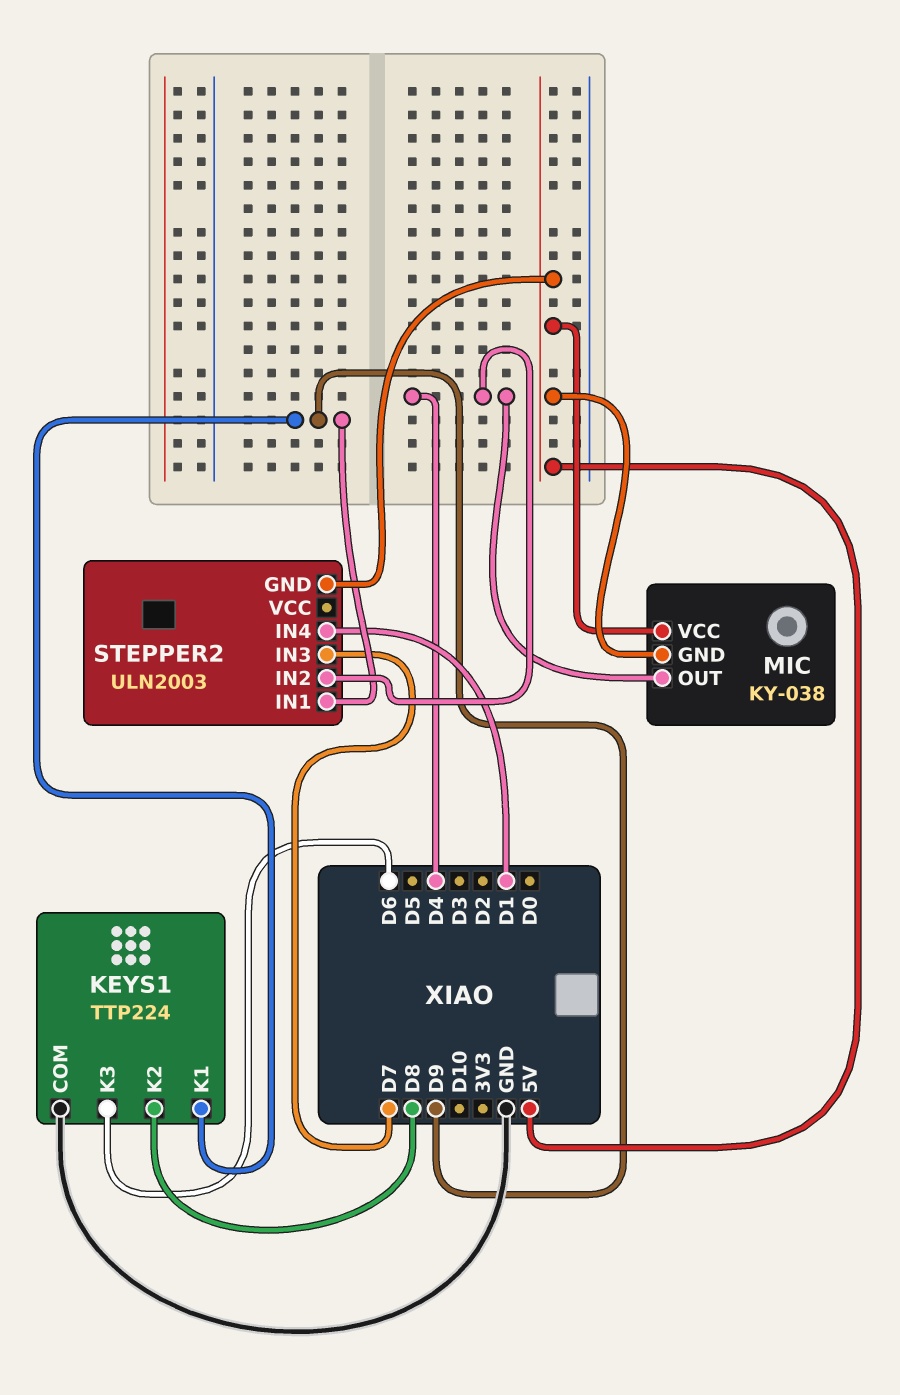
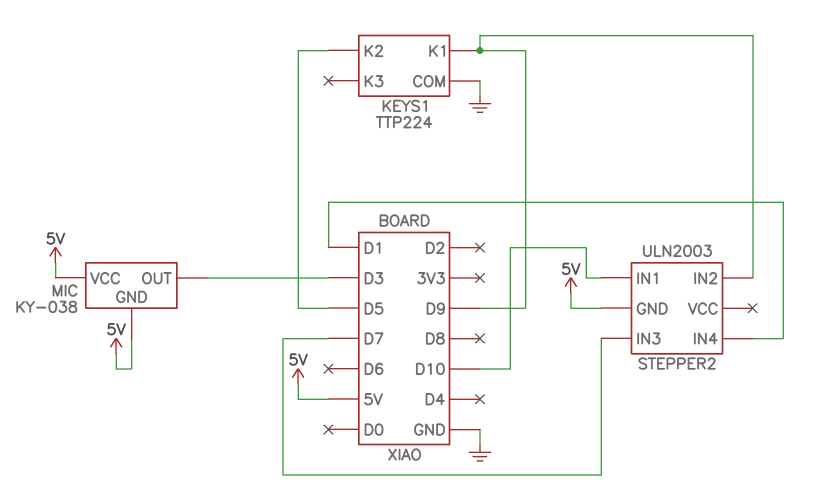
KEYS1 pin K2: D8 -> D5
KEYS1 pin K3: D6 -> none
MIC pin OUT: D4 -> D3
STEPPER2 pin IN1: D9 -> D10
STEPPER2 pin IN2: D4 -> D9

